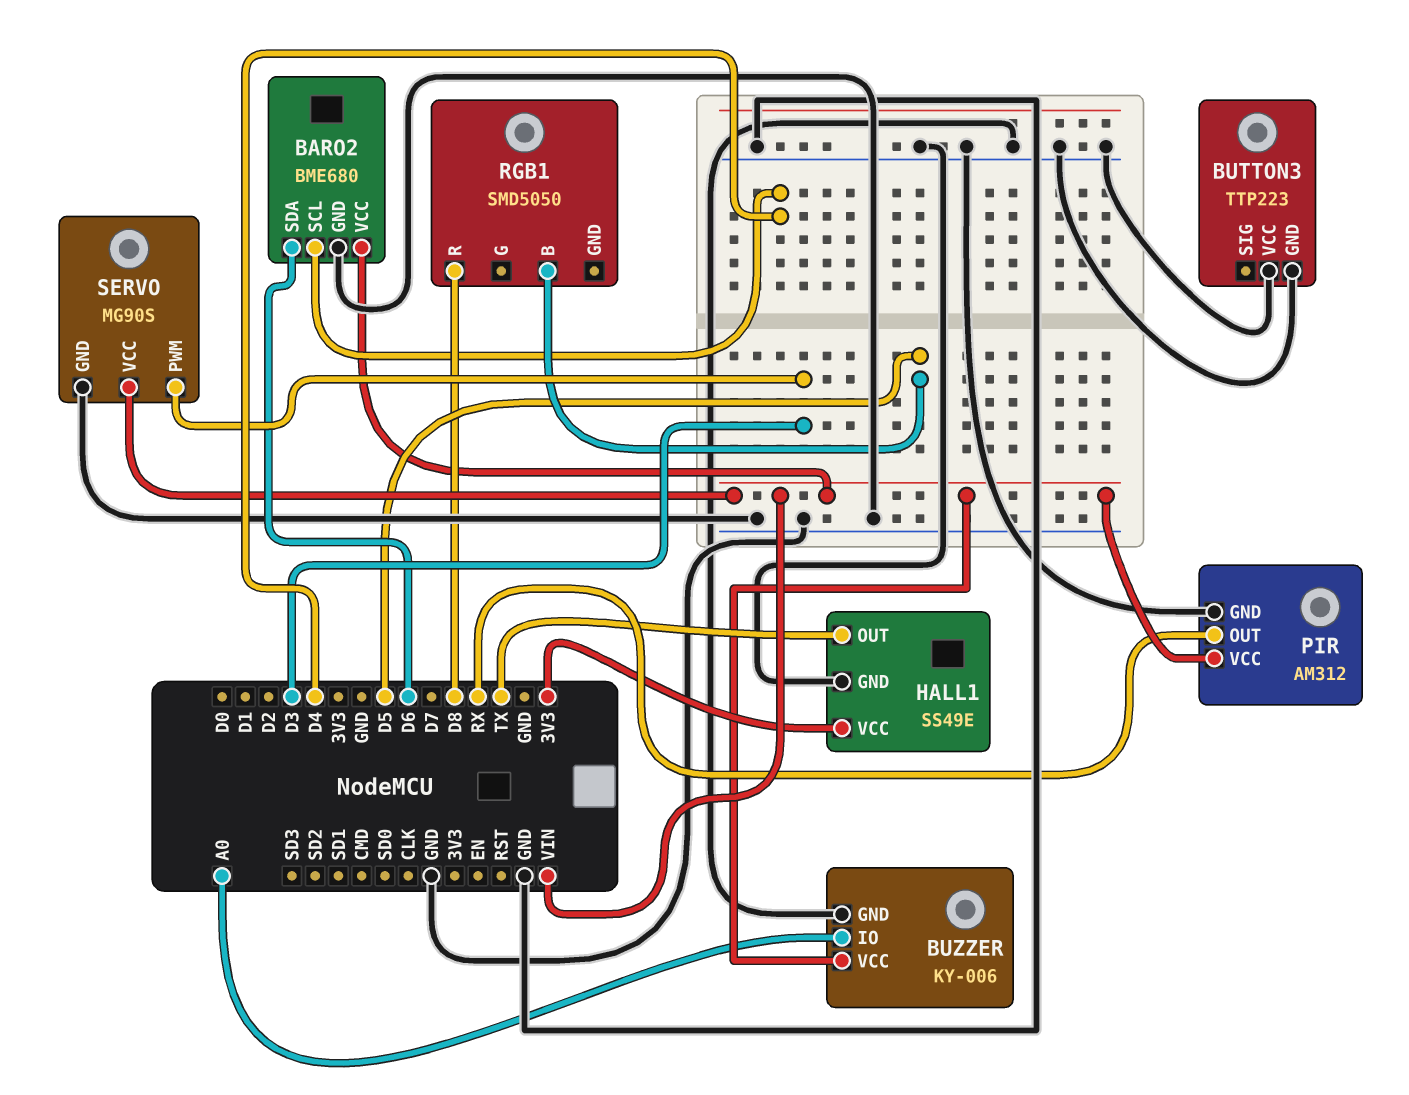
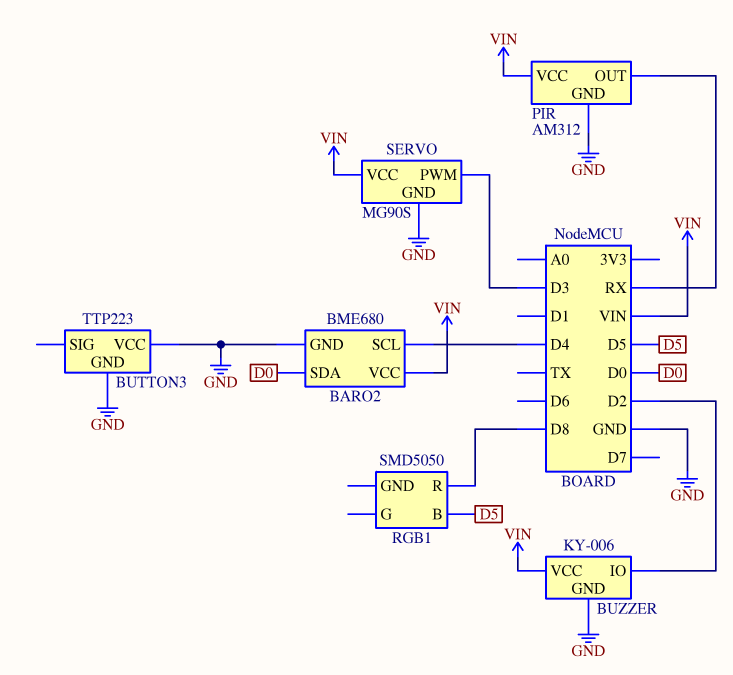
BARO2 pin SDA: D6 -> D0
BUZZER pin IO: A0 -> D2
HALL1: SS49E -> none
HALL1 pin GND: GND -> none
HALL1 pin OUT: TX -> none
HALL1 pin VCC: 3V3 -> none

